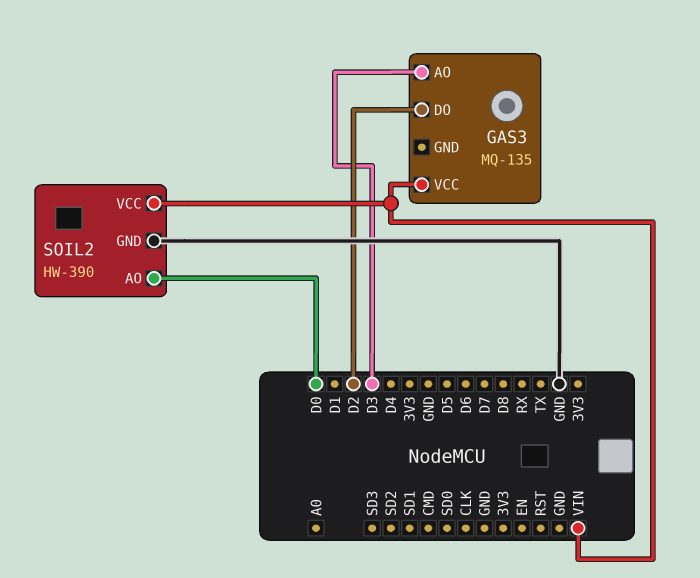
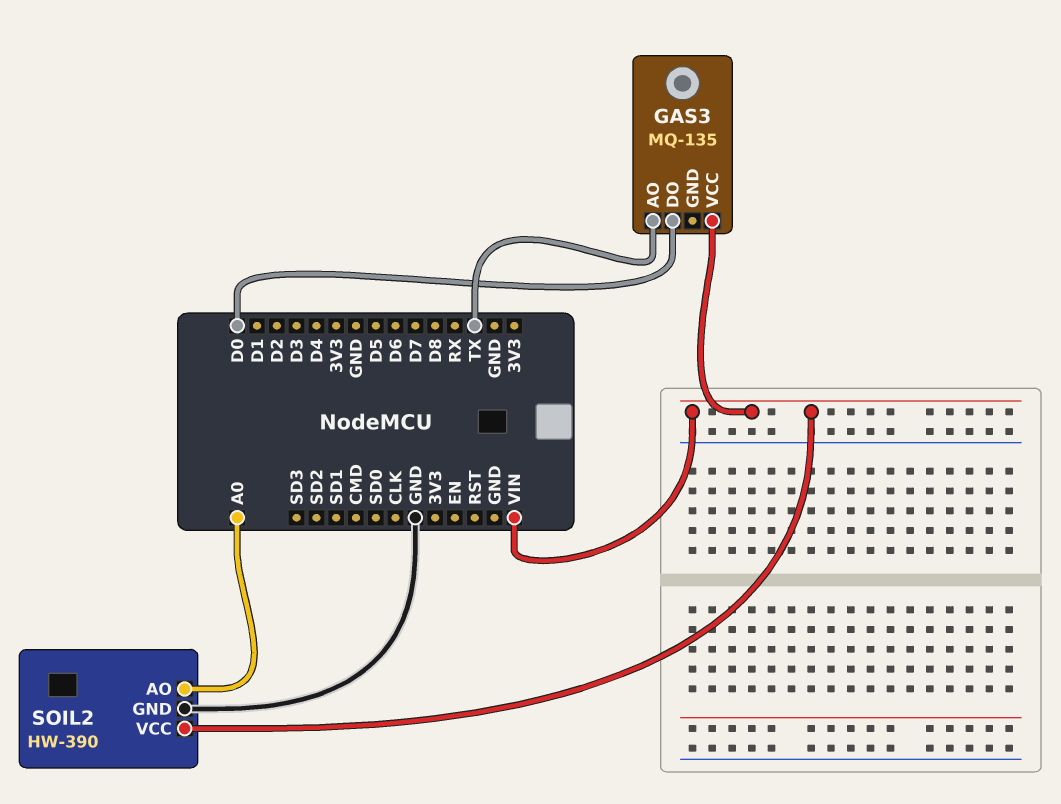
GAS3 pin AO: D3 -> TX
GAS3 pin DO: D2 -> D0
SOIL2 pin AO: D0 -> A0

